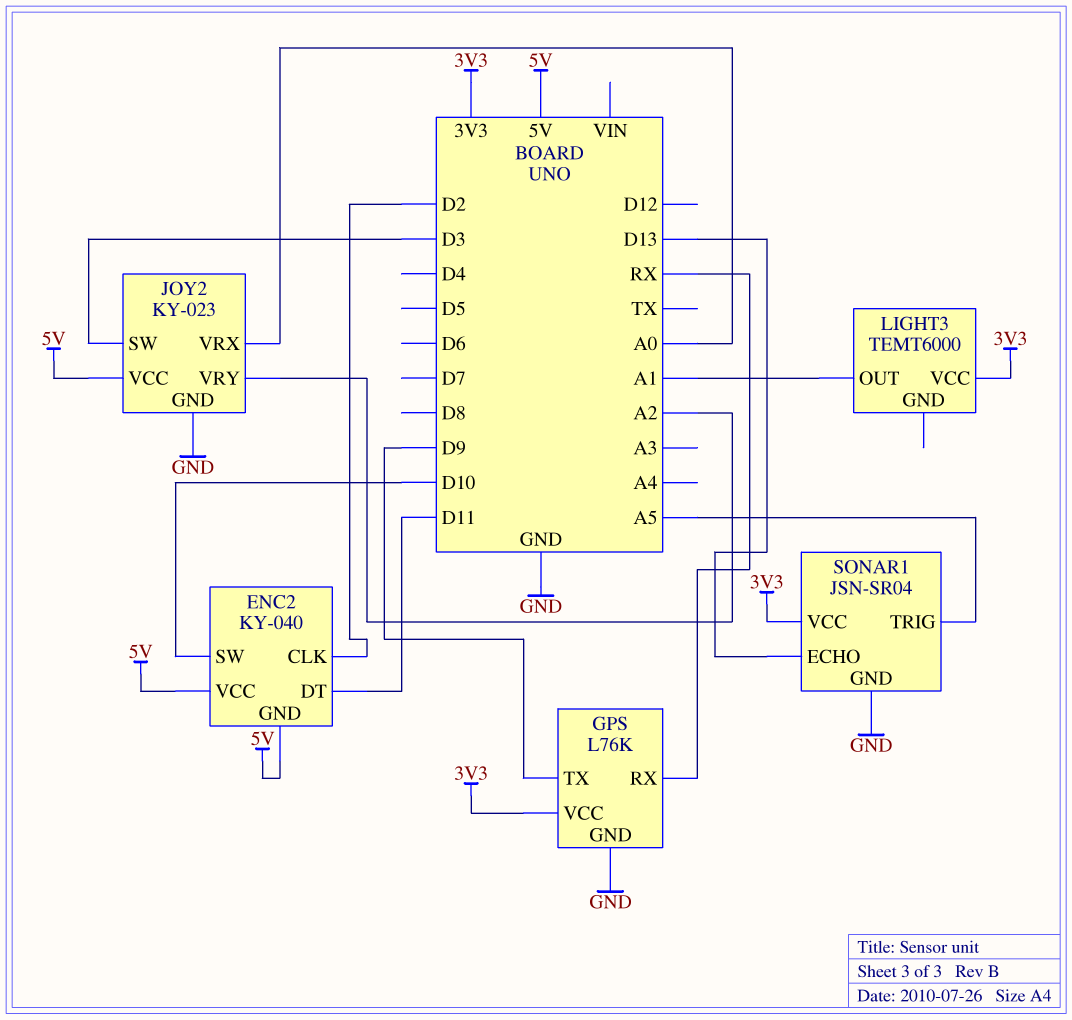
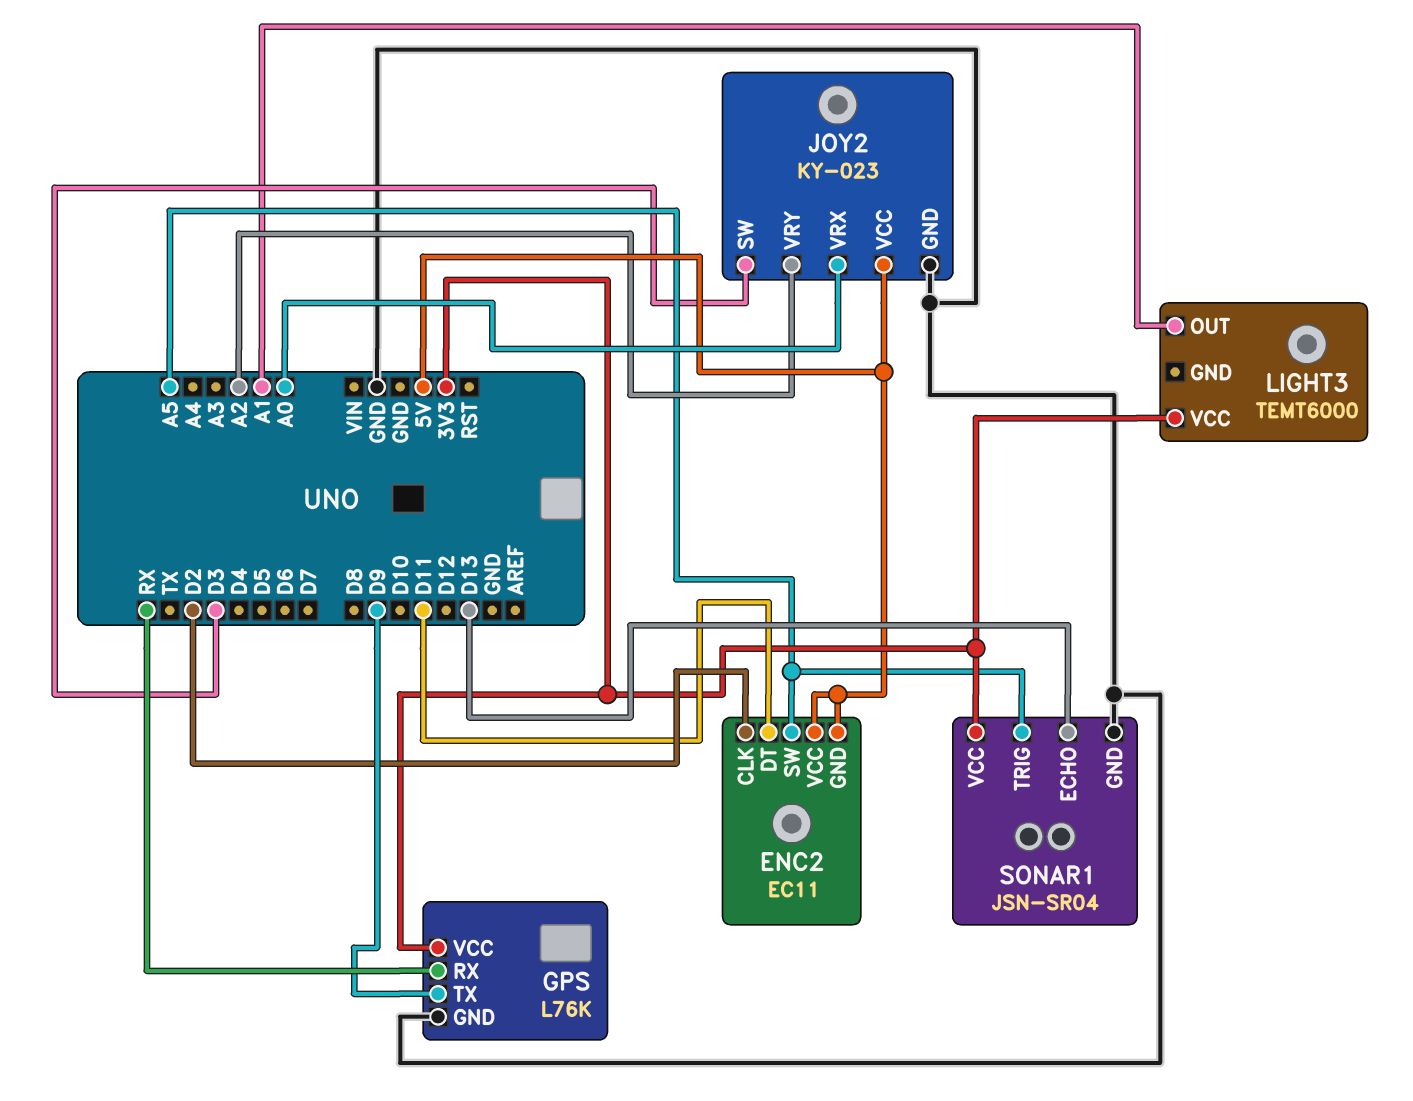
ENC2: KY-040 -> EC11
ENC2 pin SW: D10 -> A5

